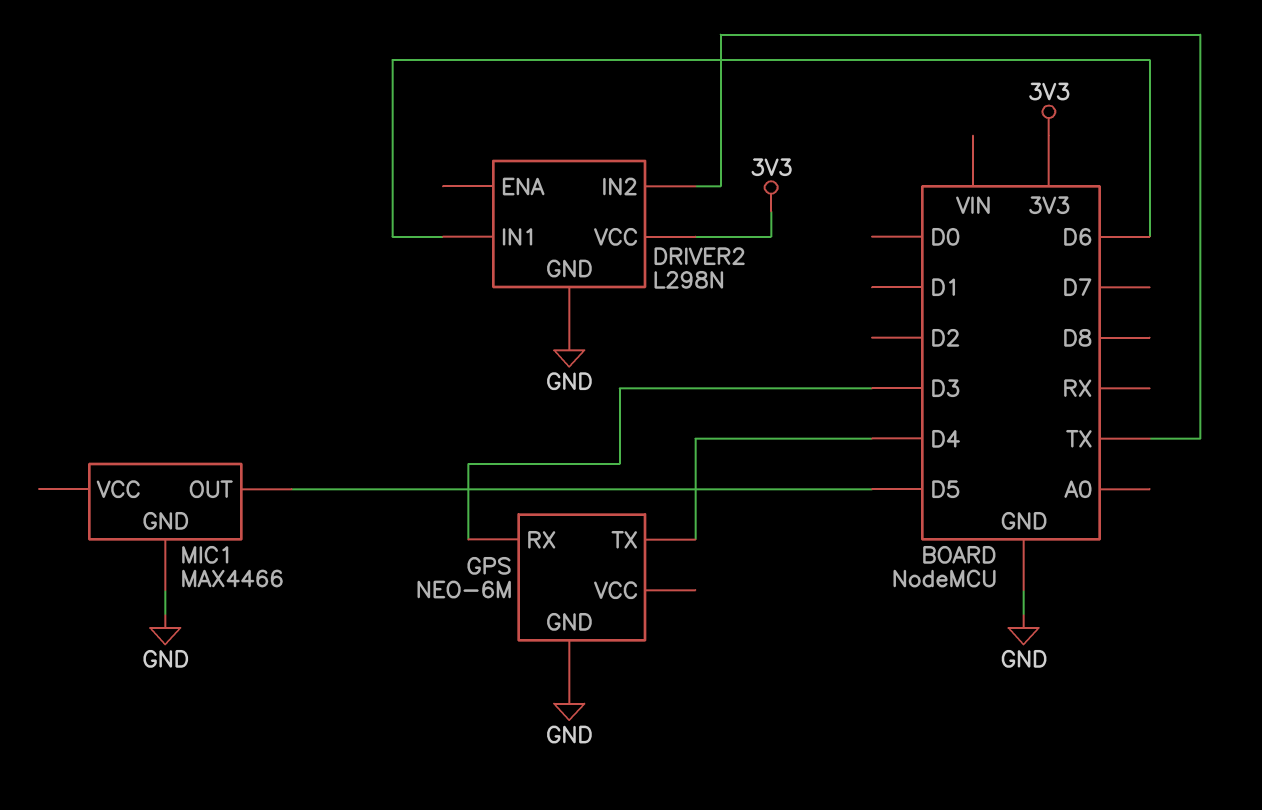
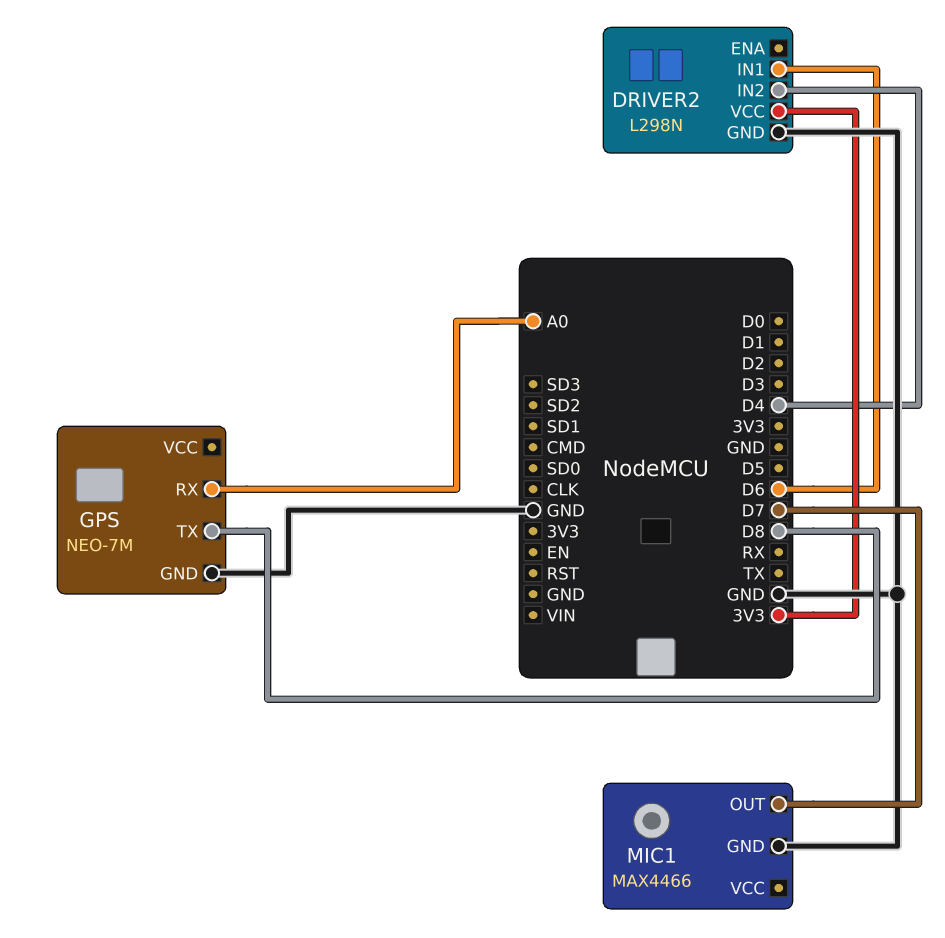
DRIVER2 pin IN2: TX -> D4
GPS: NEO-6M -> NEO-7M
GPS pin RX: D3 -> A0
GPS pin TX: D4 -> D8
MIC1 pin OUT: D5 -> D7

